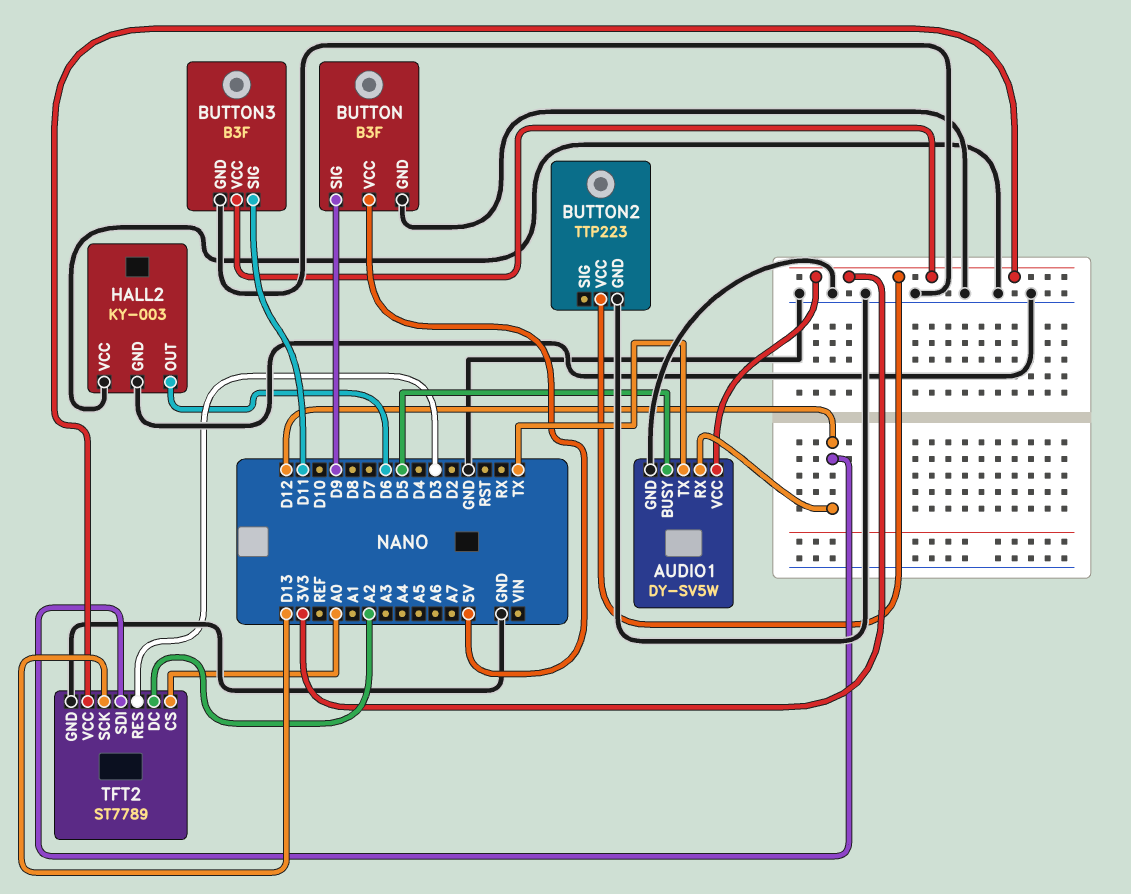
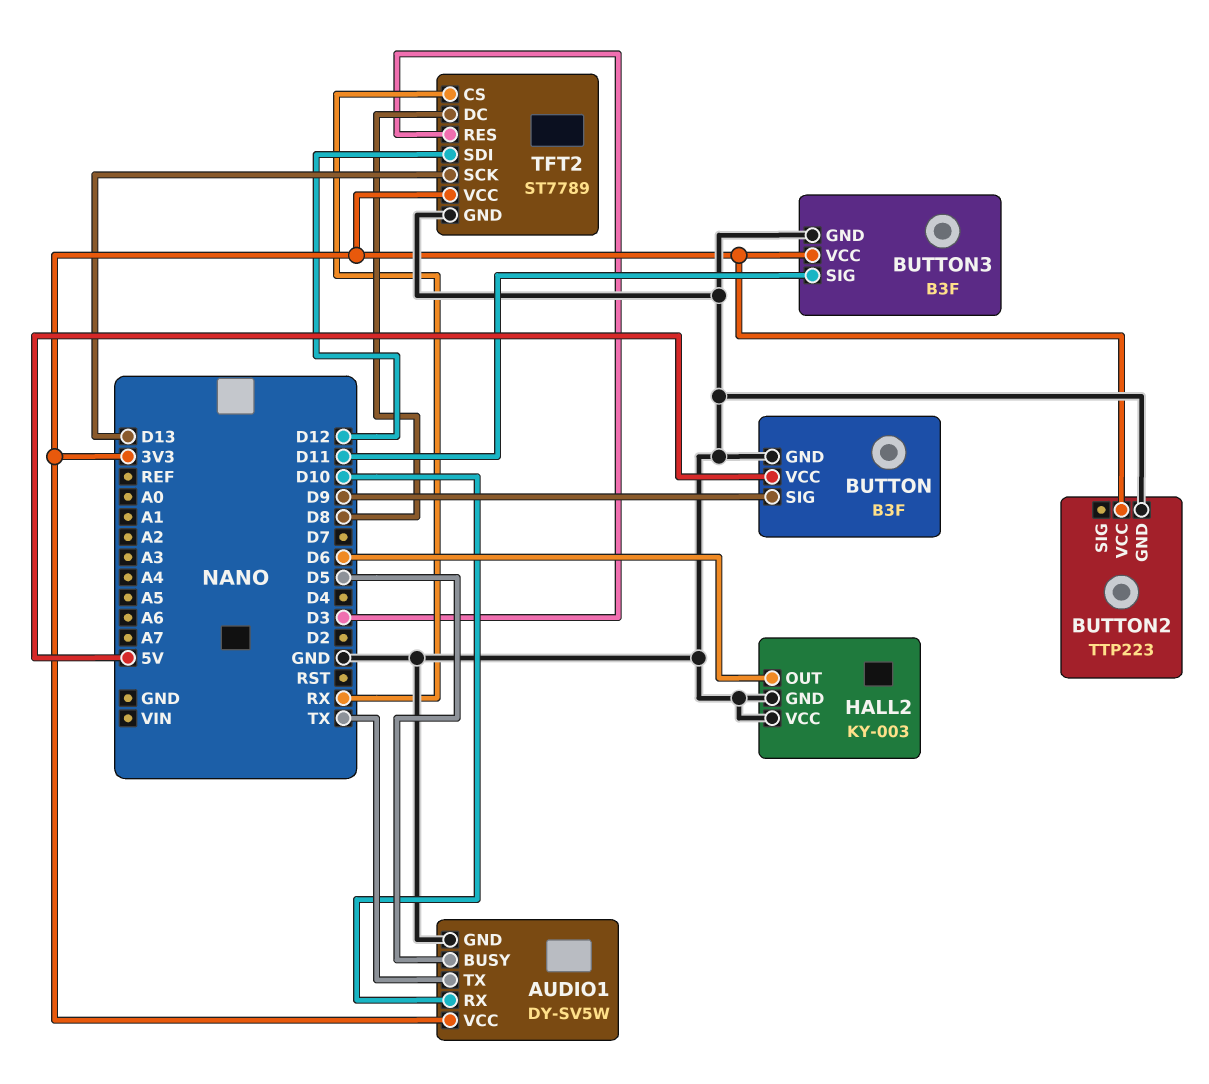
AUDIO1 pin RX: D12 -> D10
TFT2 pin CS: A0 -> RX
TFT2 pin DC: A2 -> D8

